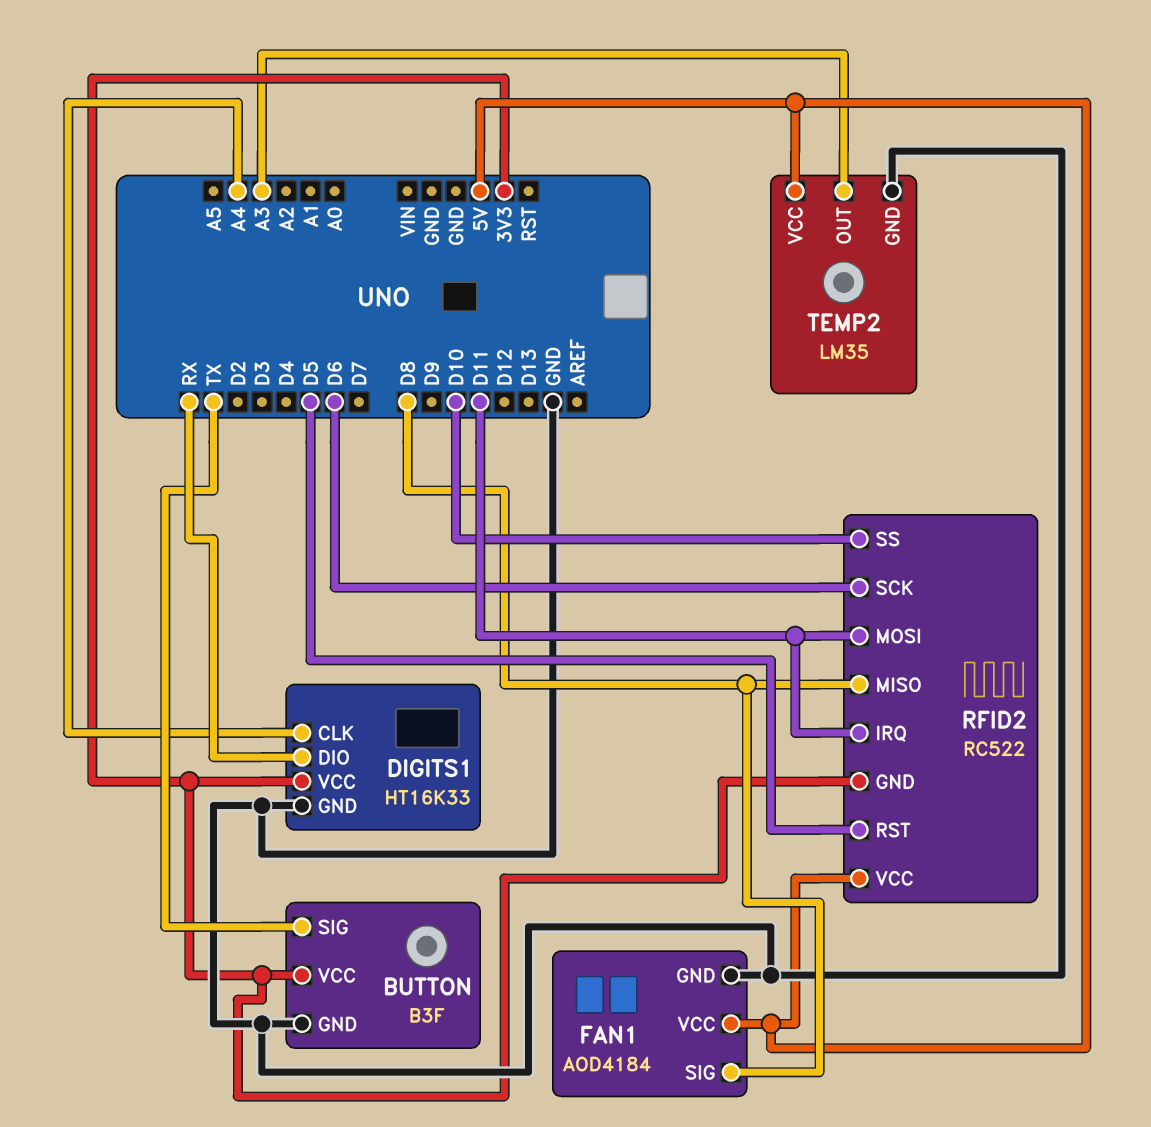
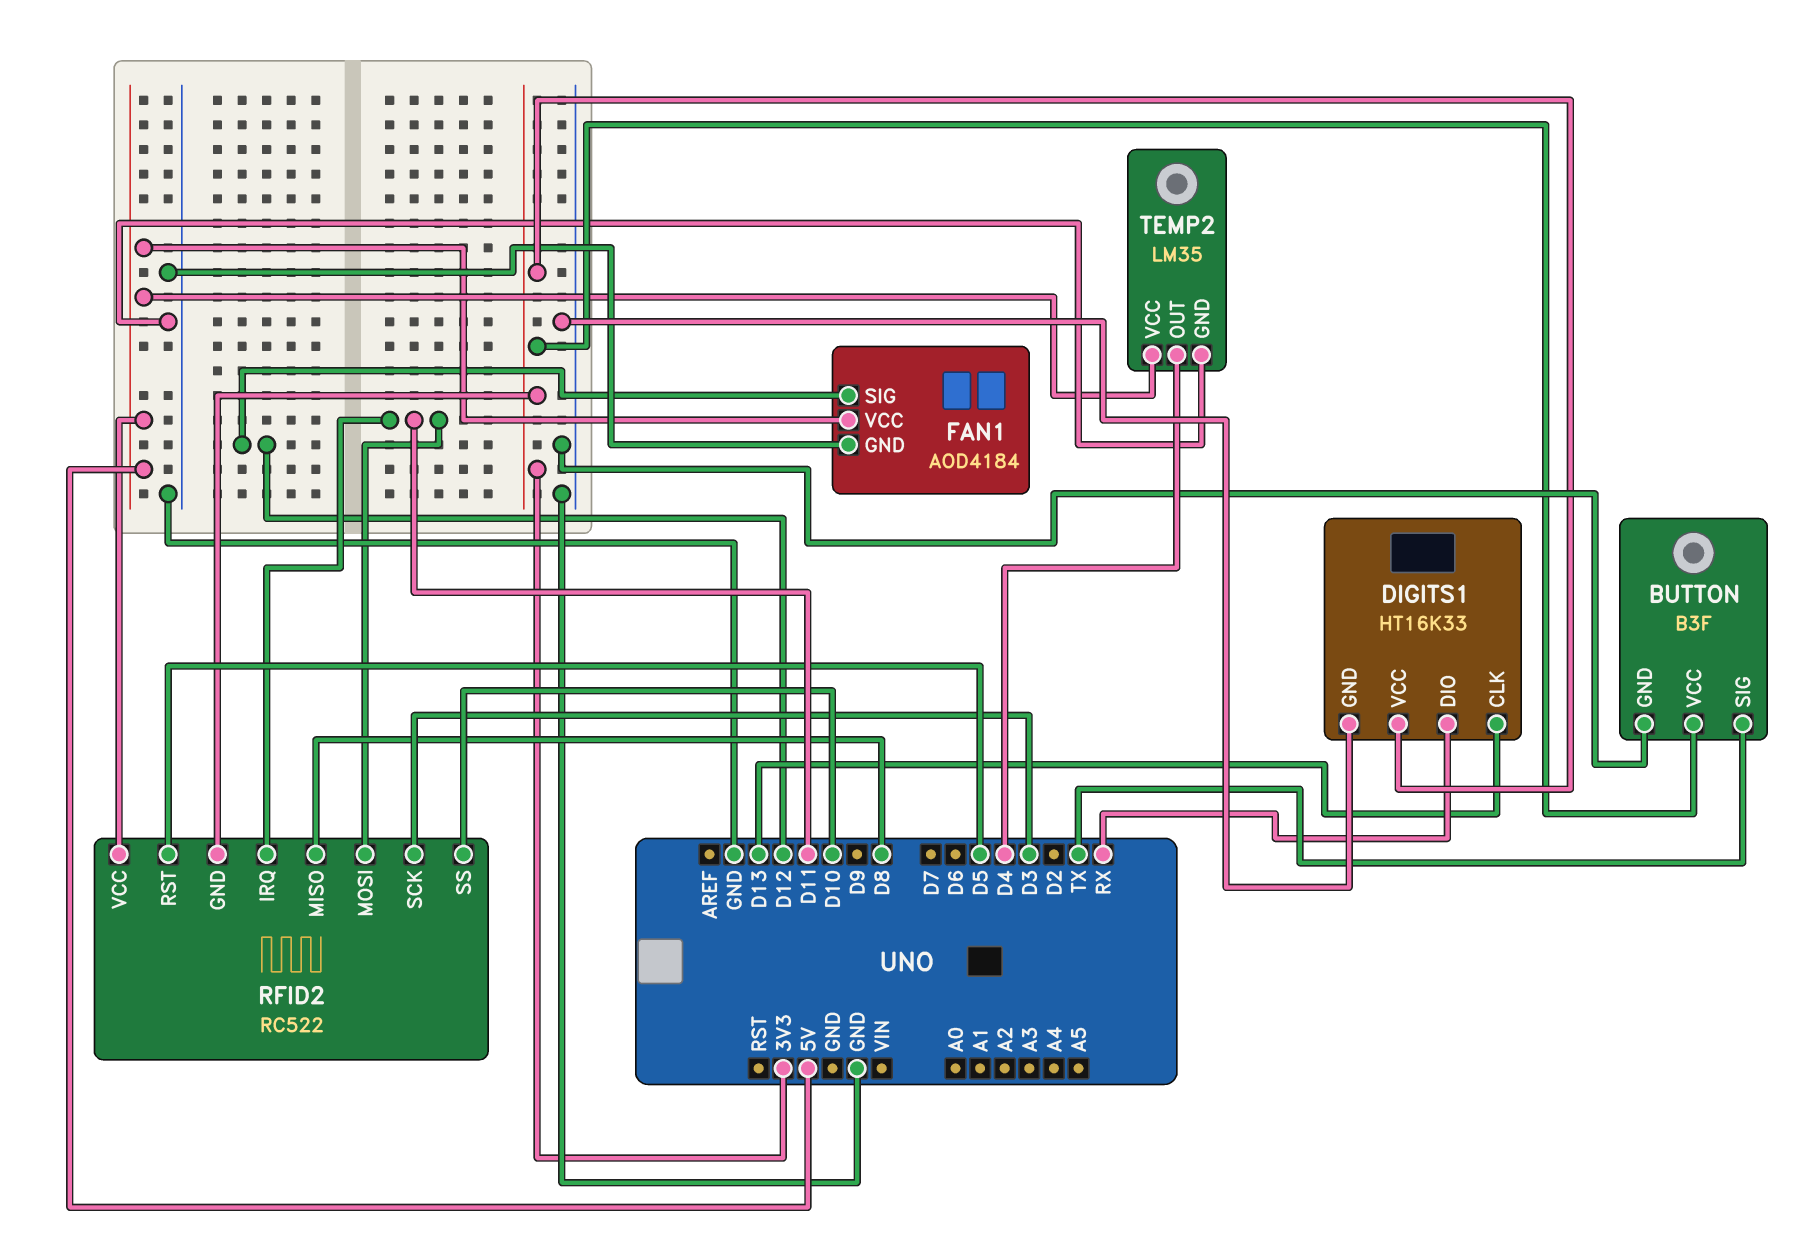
DIGITS1 pin CLK: A4 -> D13
FAN1 pin SIG: D8 -> D12
RFID2 pin SCK: D6 -> D3
TEMP2 pin OUT: A3 -> D4

